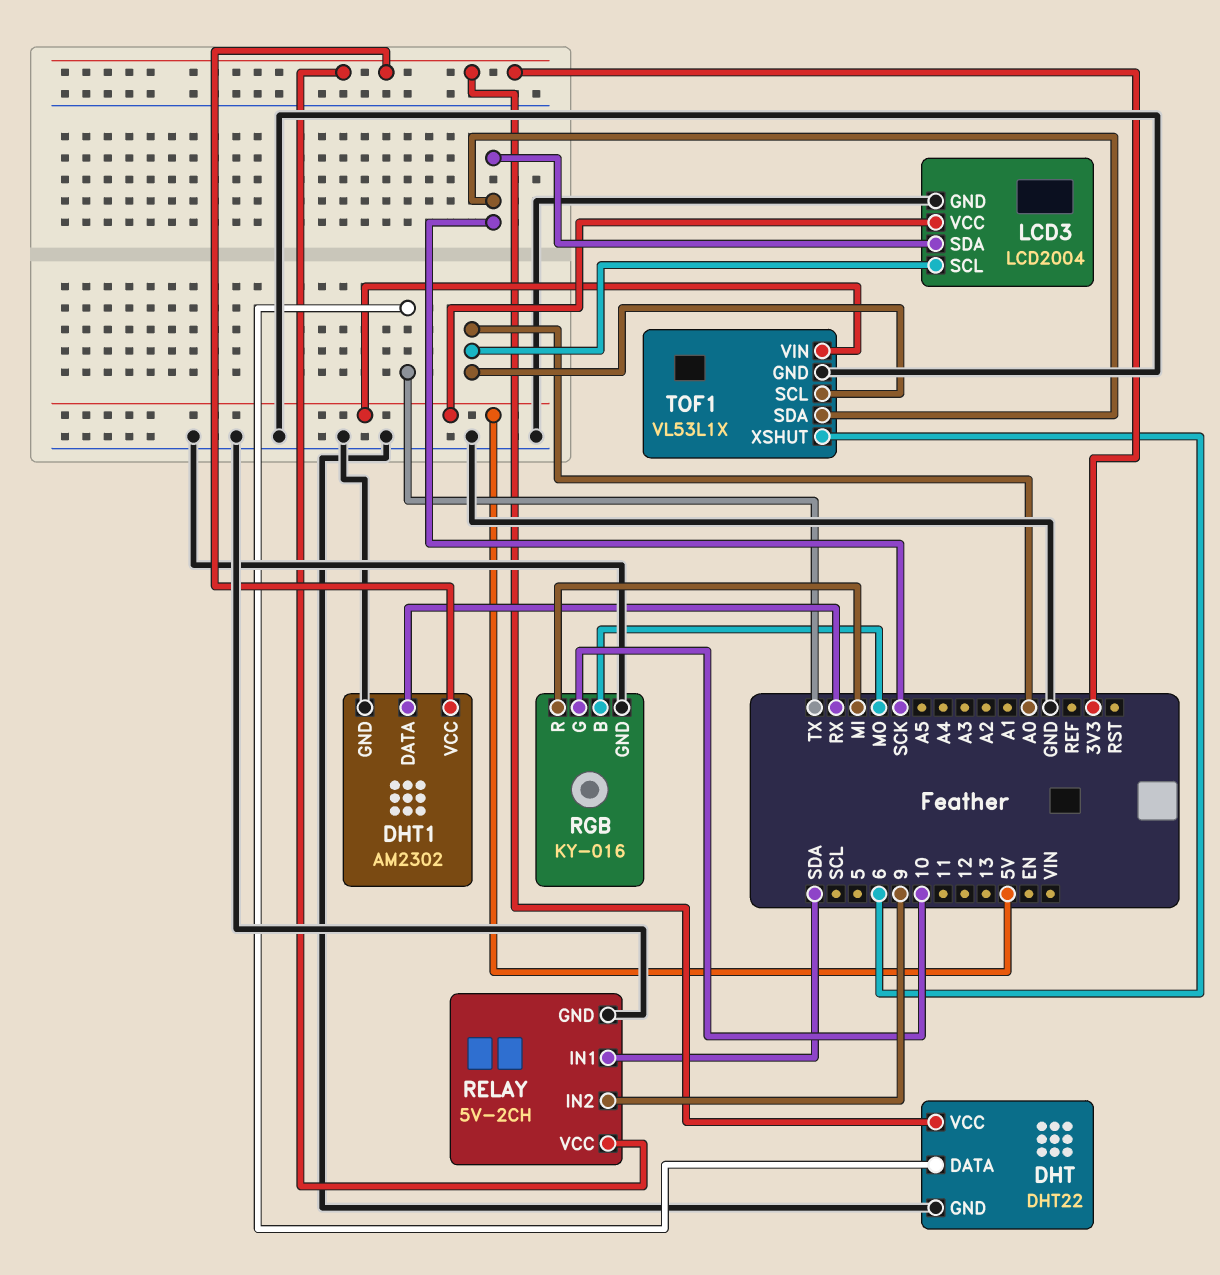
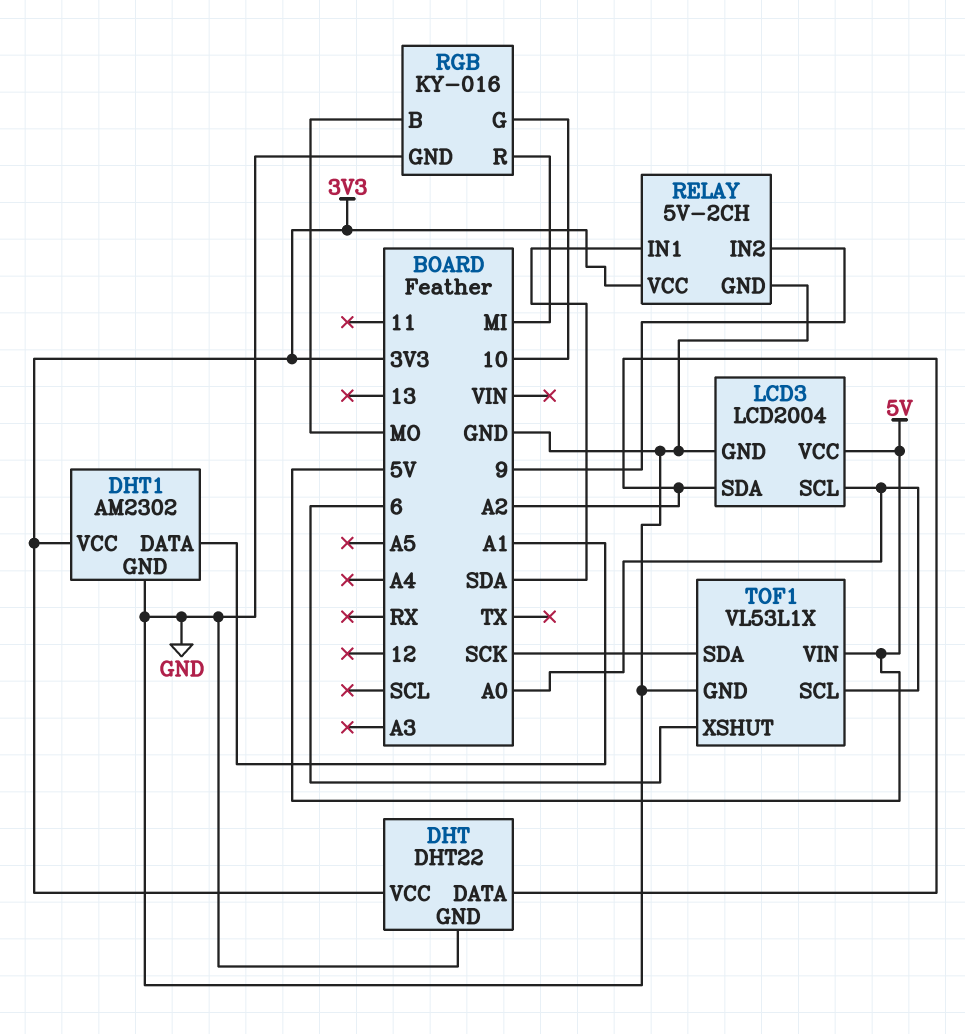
DHT pin DATA: TX -> A2
DHT1 pin DATA: RX -> A1
LCD3 pin SDA: SCK -> A2

